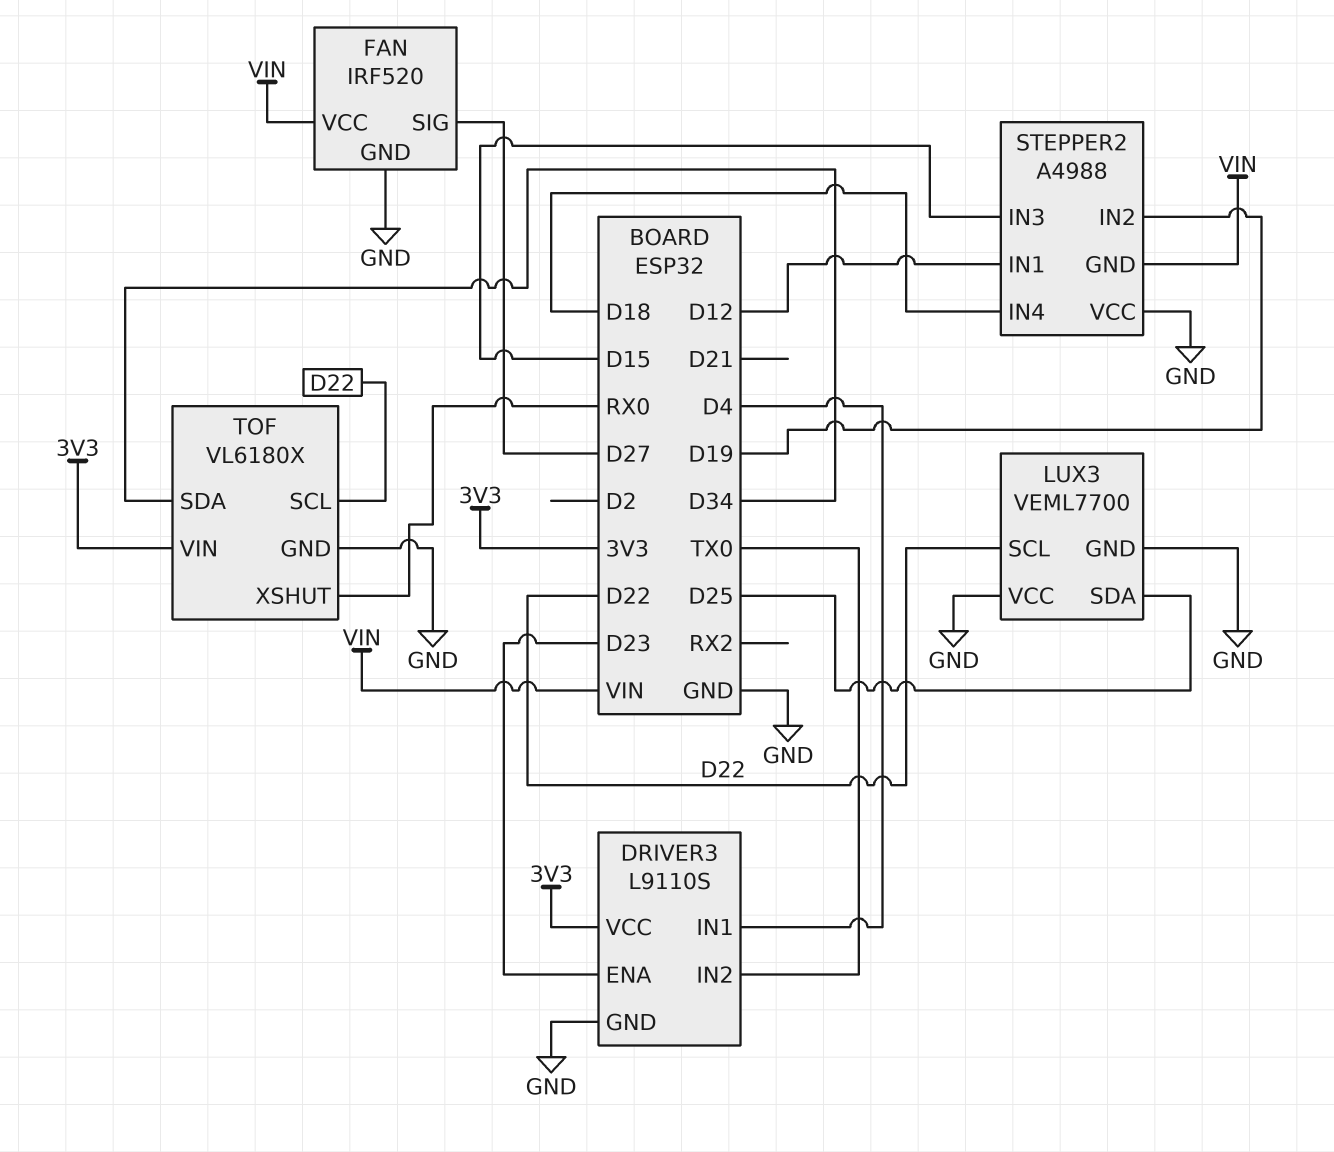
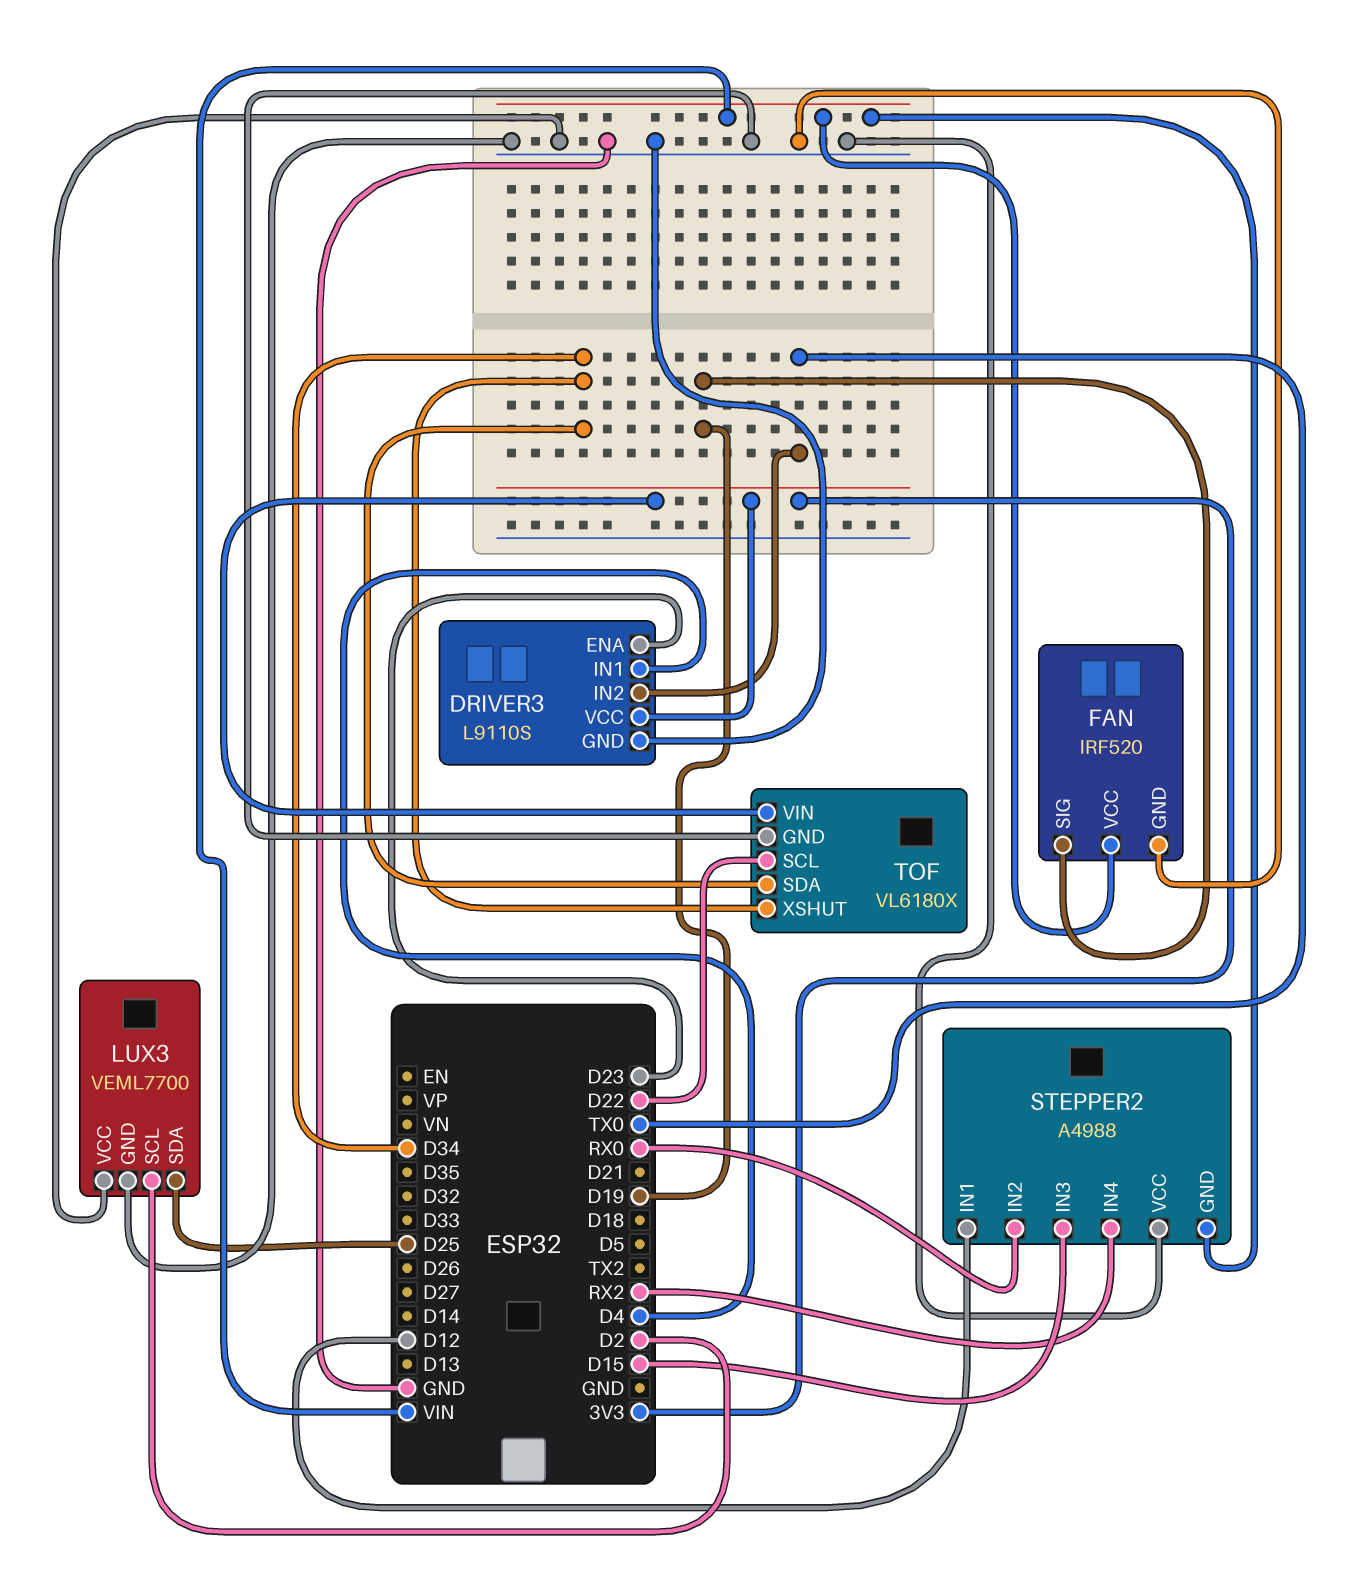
FAN pin SIG: D27 -> D19
LUX3 pin SCL: D22 -> D2
STEPPER2 pin IN2: D19 -> RX0
STEPPER2 pin IN4: D18 -> RX2
TOF pin XSHUT: RX0 -> D34

